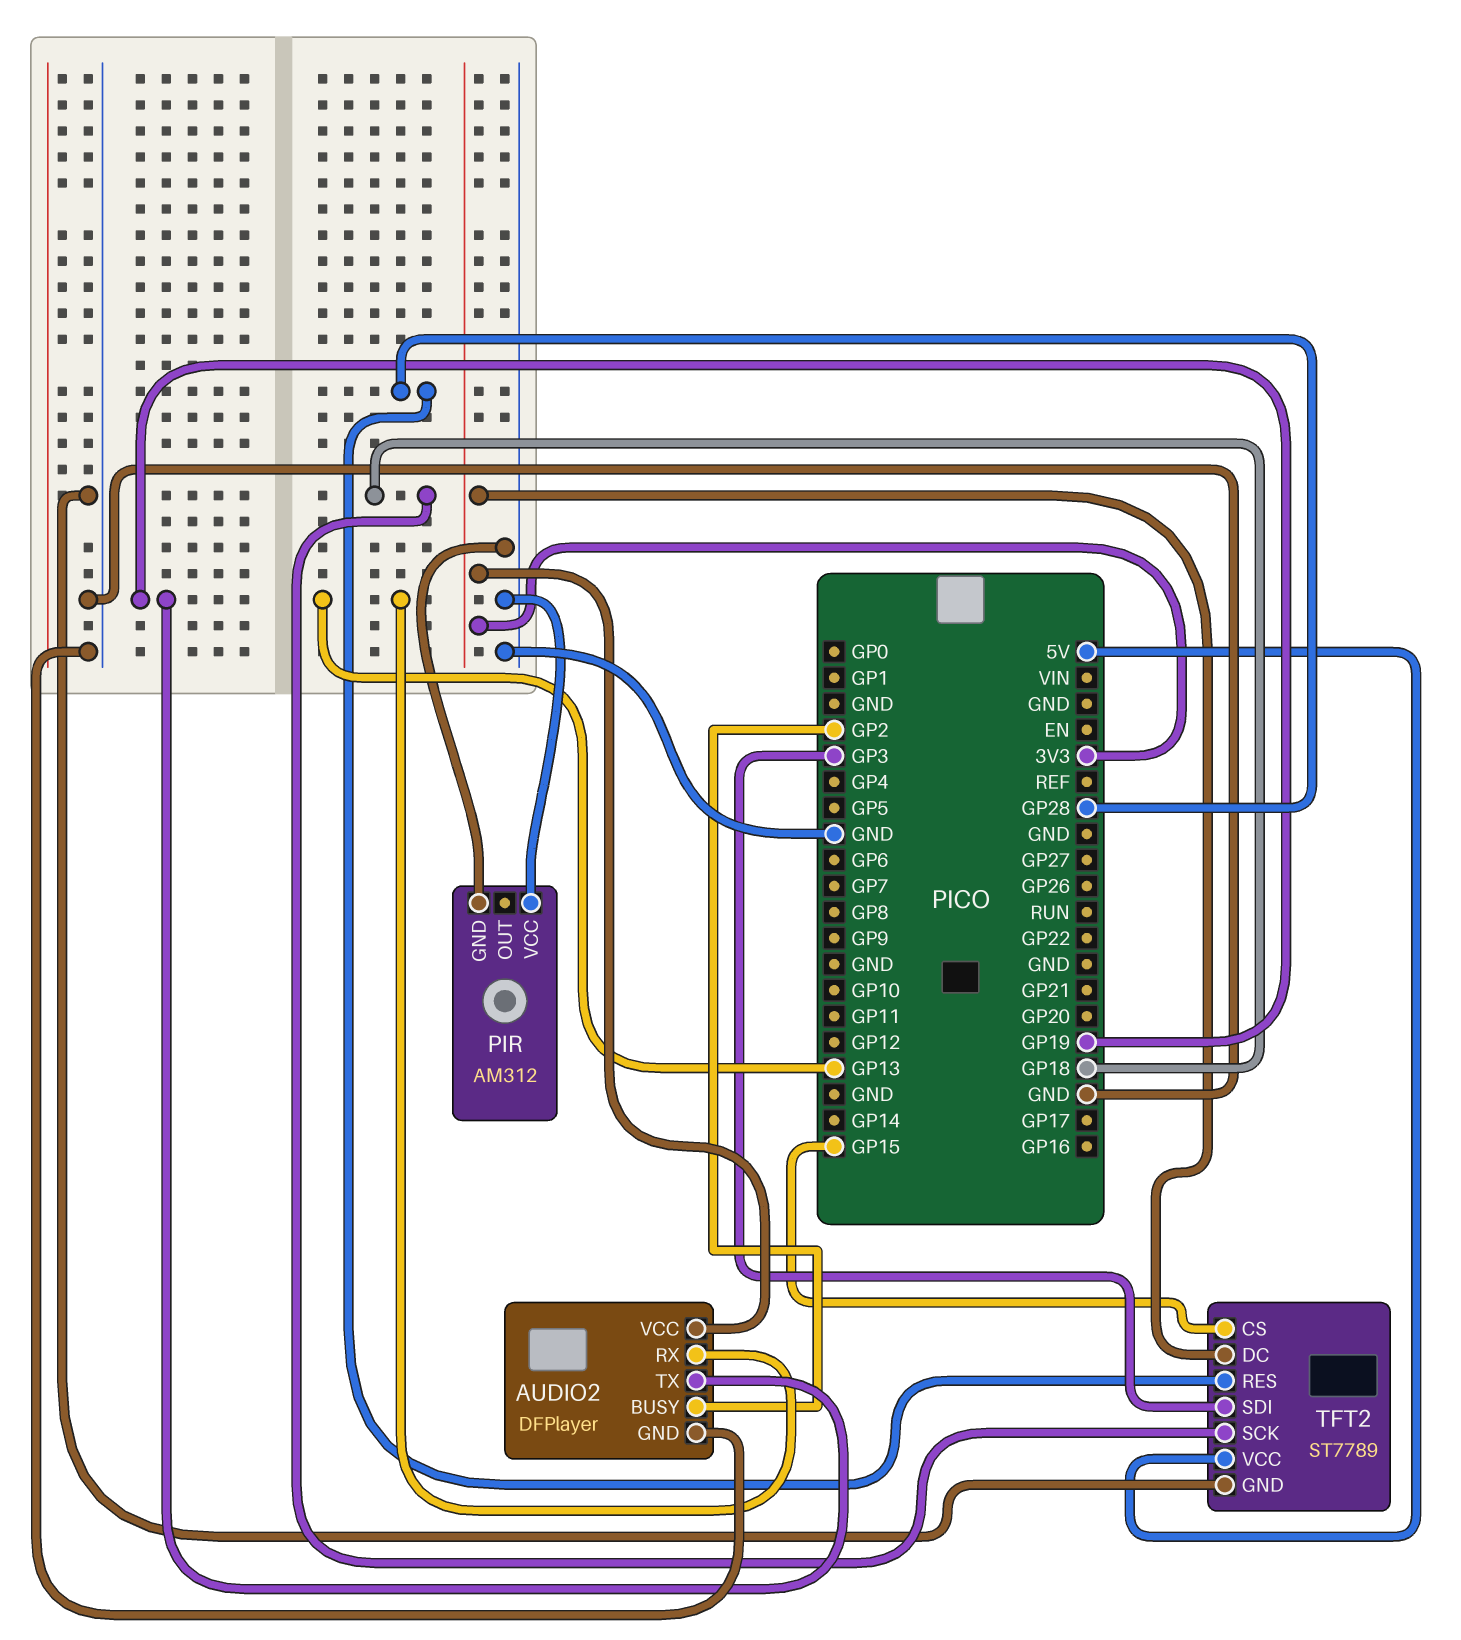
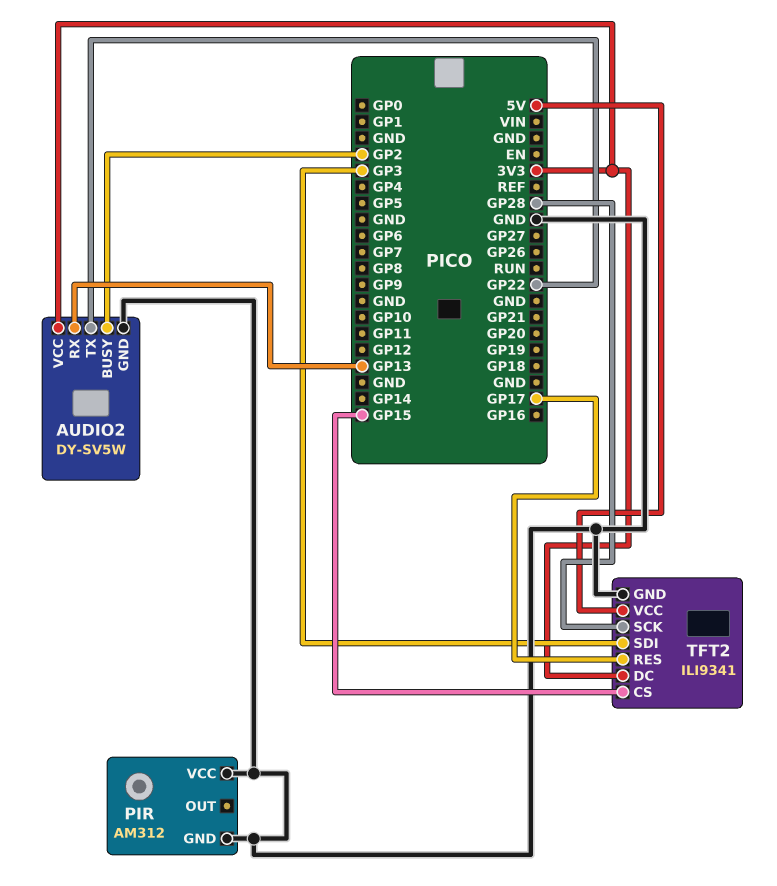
AUDIO2: DFPlayer -> DY-SV5W
AUDIO2 pin TX: GP19 -> GP22
TFT2: ST7789 -> ILI9341
TFT2 pin RES: GP28 -> GP17
TFT2 pin SCK: GP18 -> GP28

